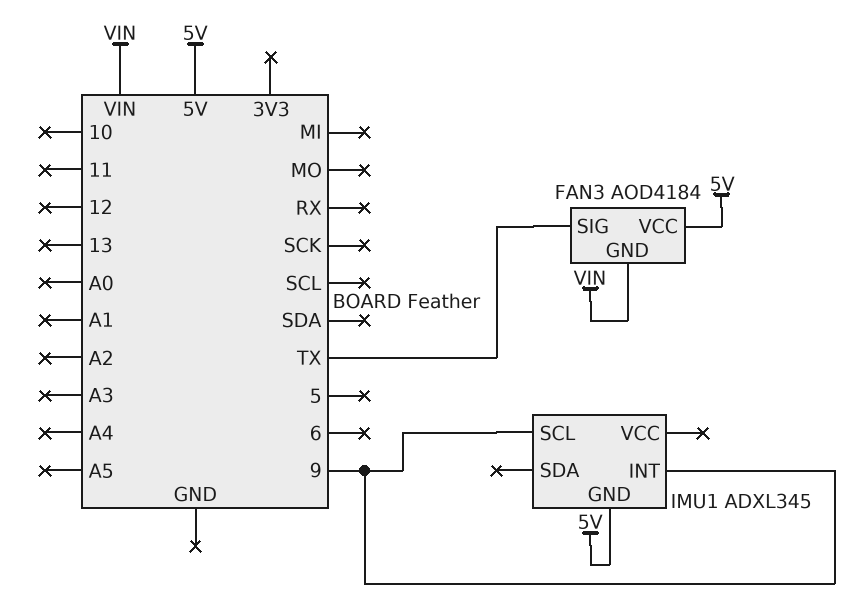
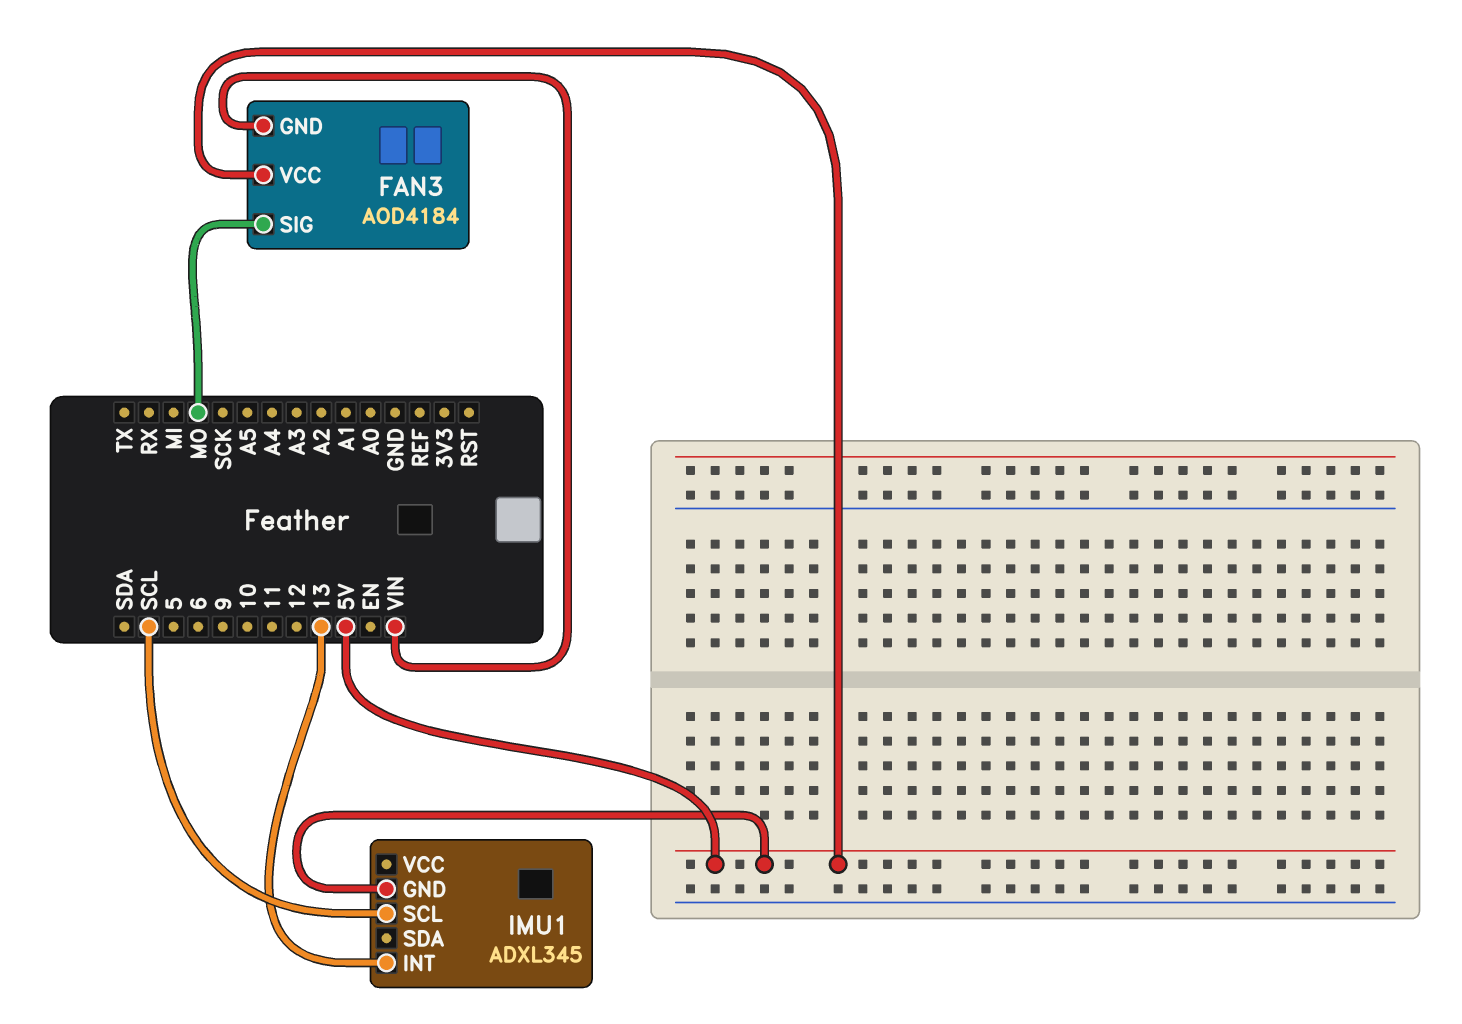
FAN3 pin SIG: TX -> MO
IMU1 pin INT: 9 -> 13
IMU1 pin SCL: 9 -> SCL

